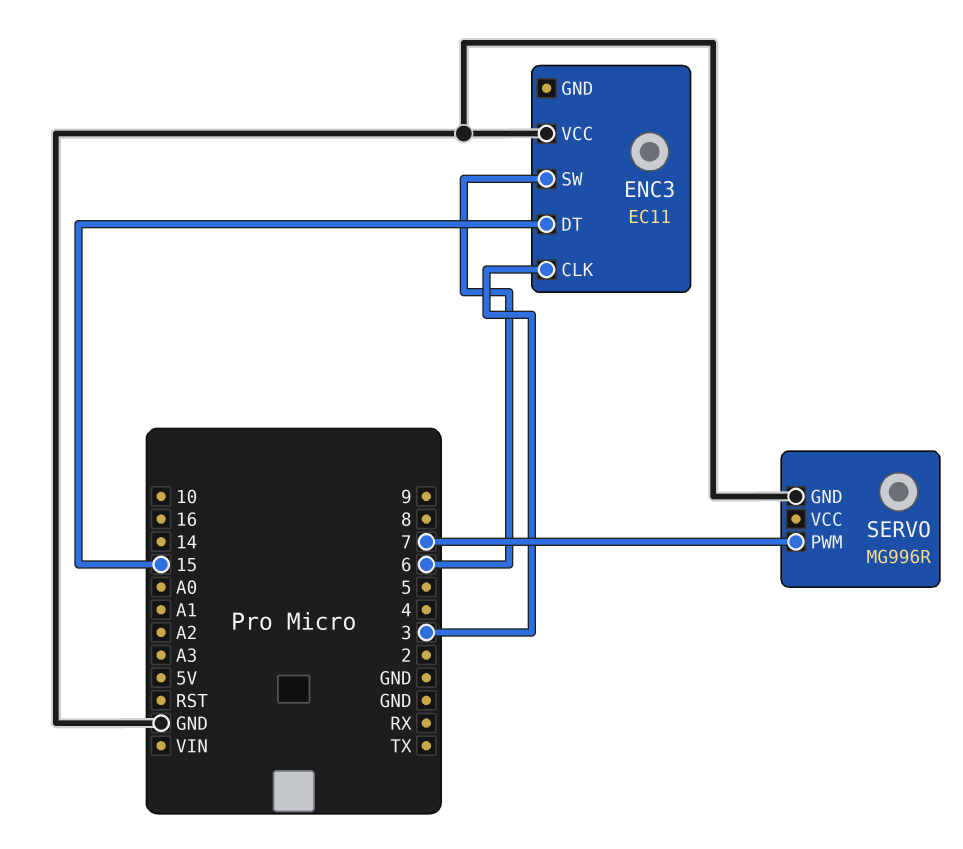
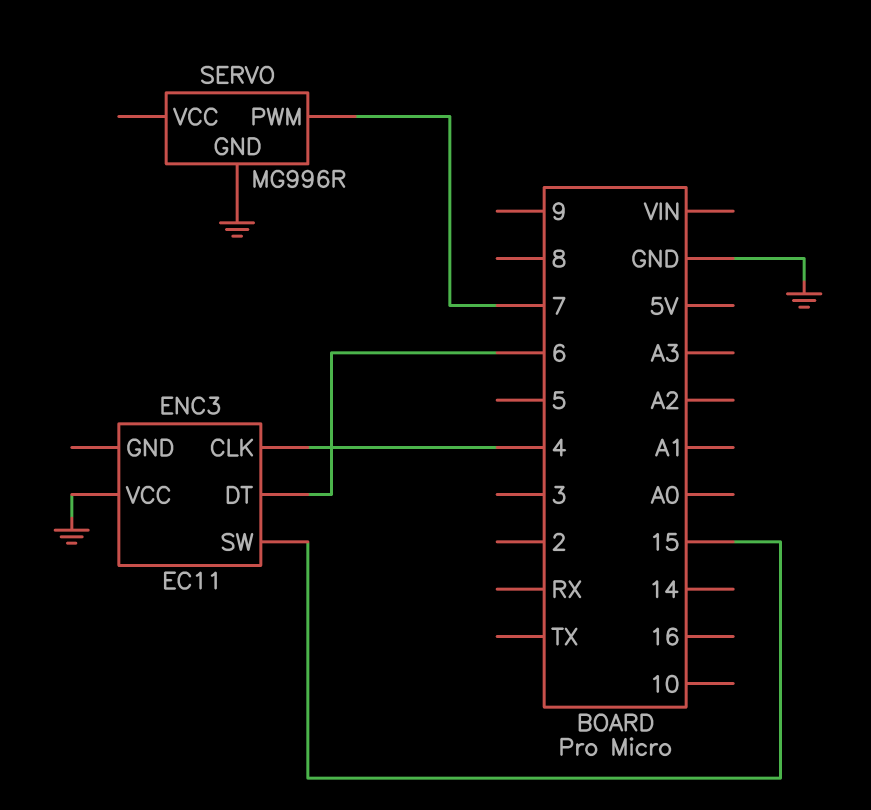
ENC3 pin CLK: 3 -> 4
ENC3 pin DT: 15 -> 6
ENC3 pin SW: 6 -> 15

